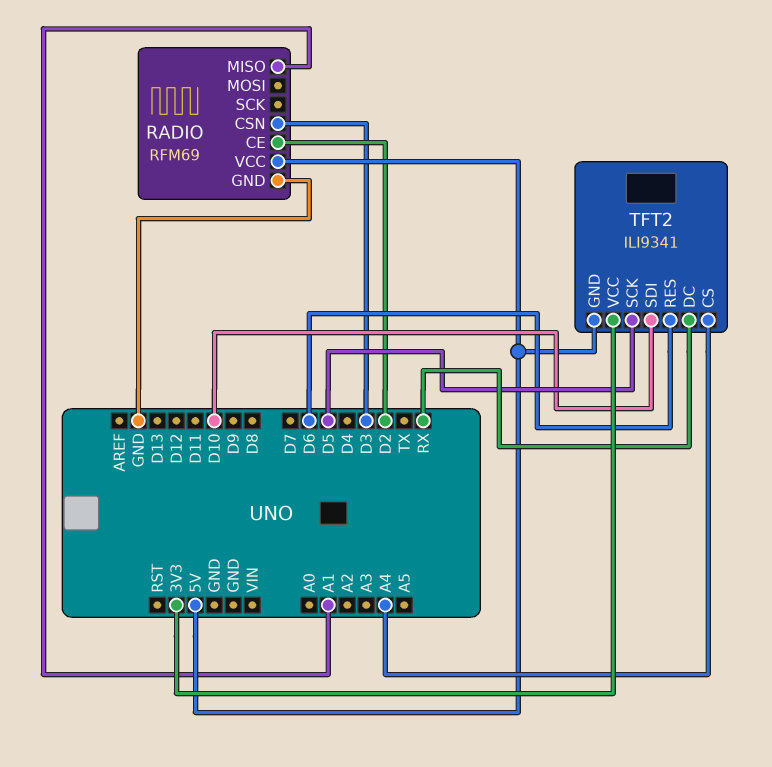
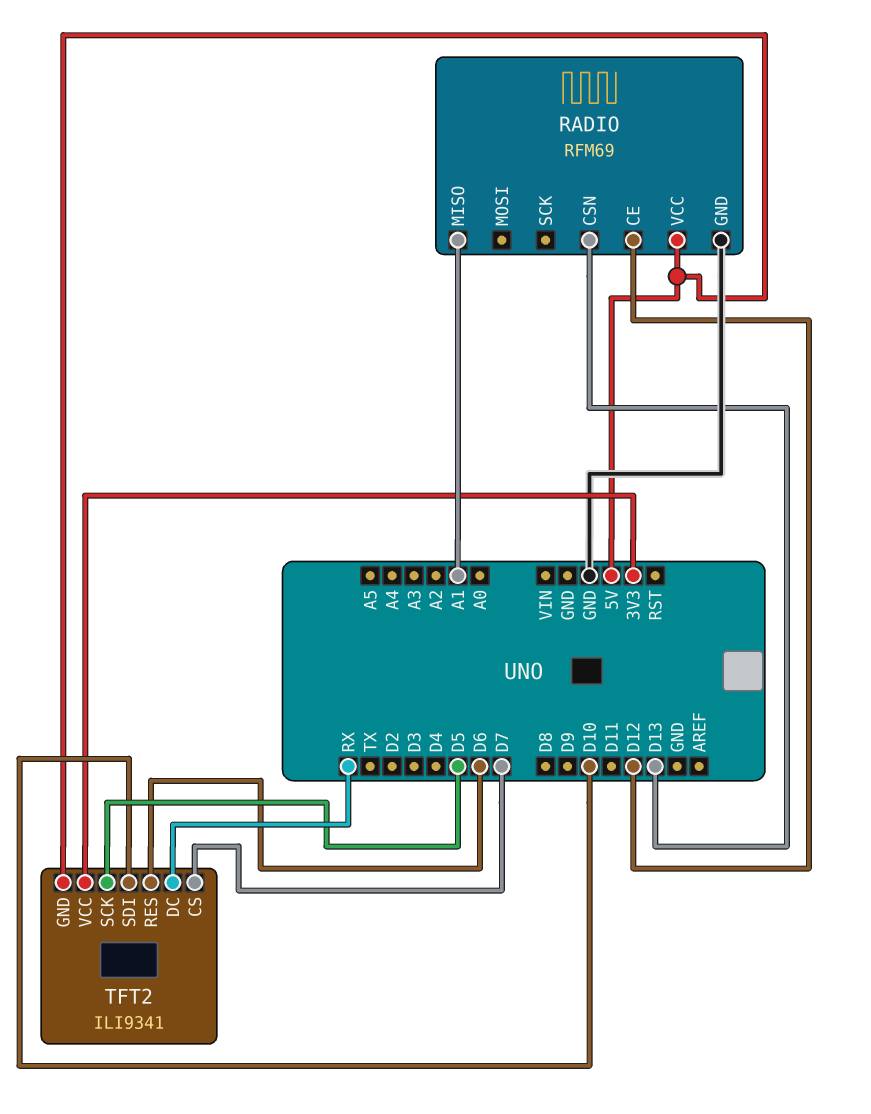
RADIO pin CE: D2 -> D12
RADIO pin CSN: D3 -> D13
TFT2 pin CS: A4 -> D7

